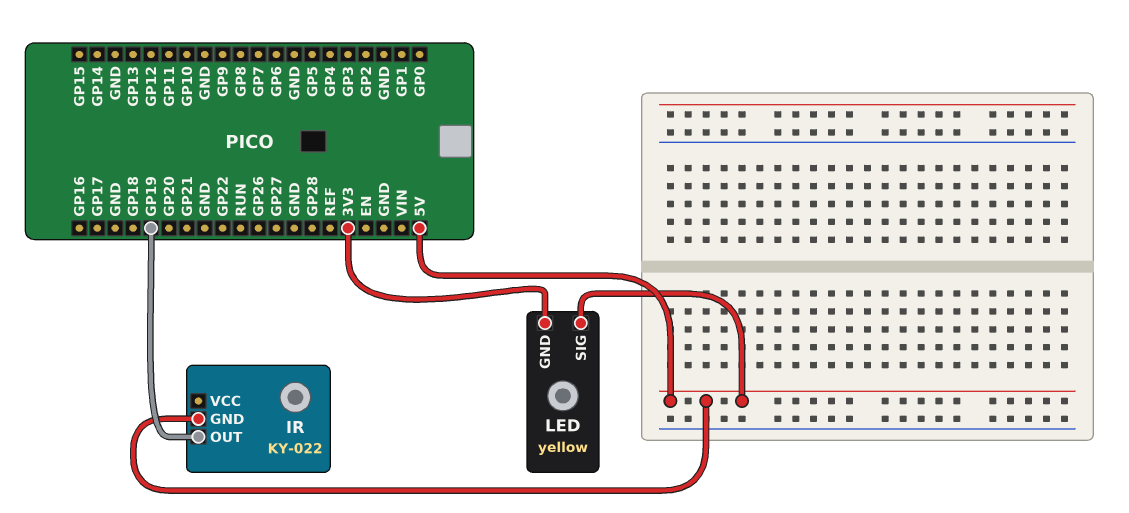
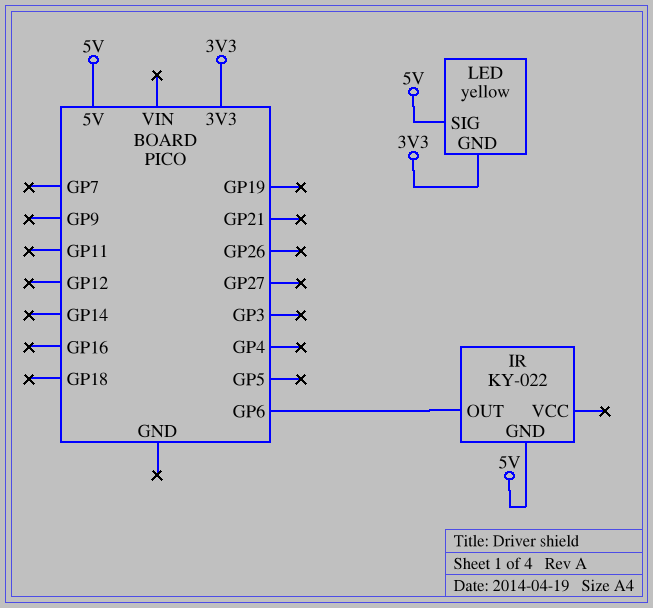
IR pin OUT: GP19 -> GP6

